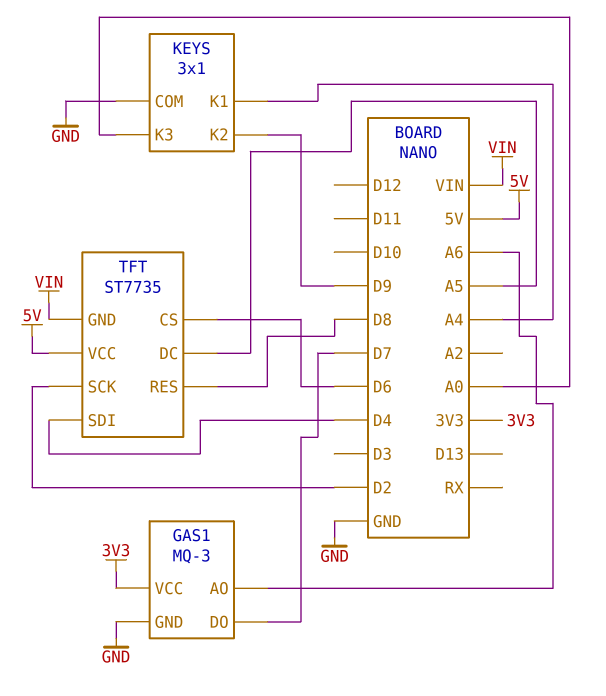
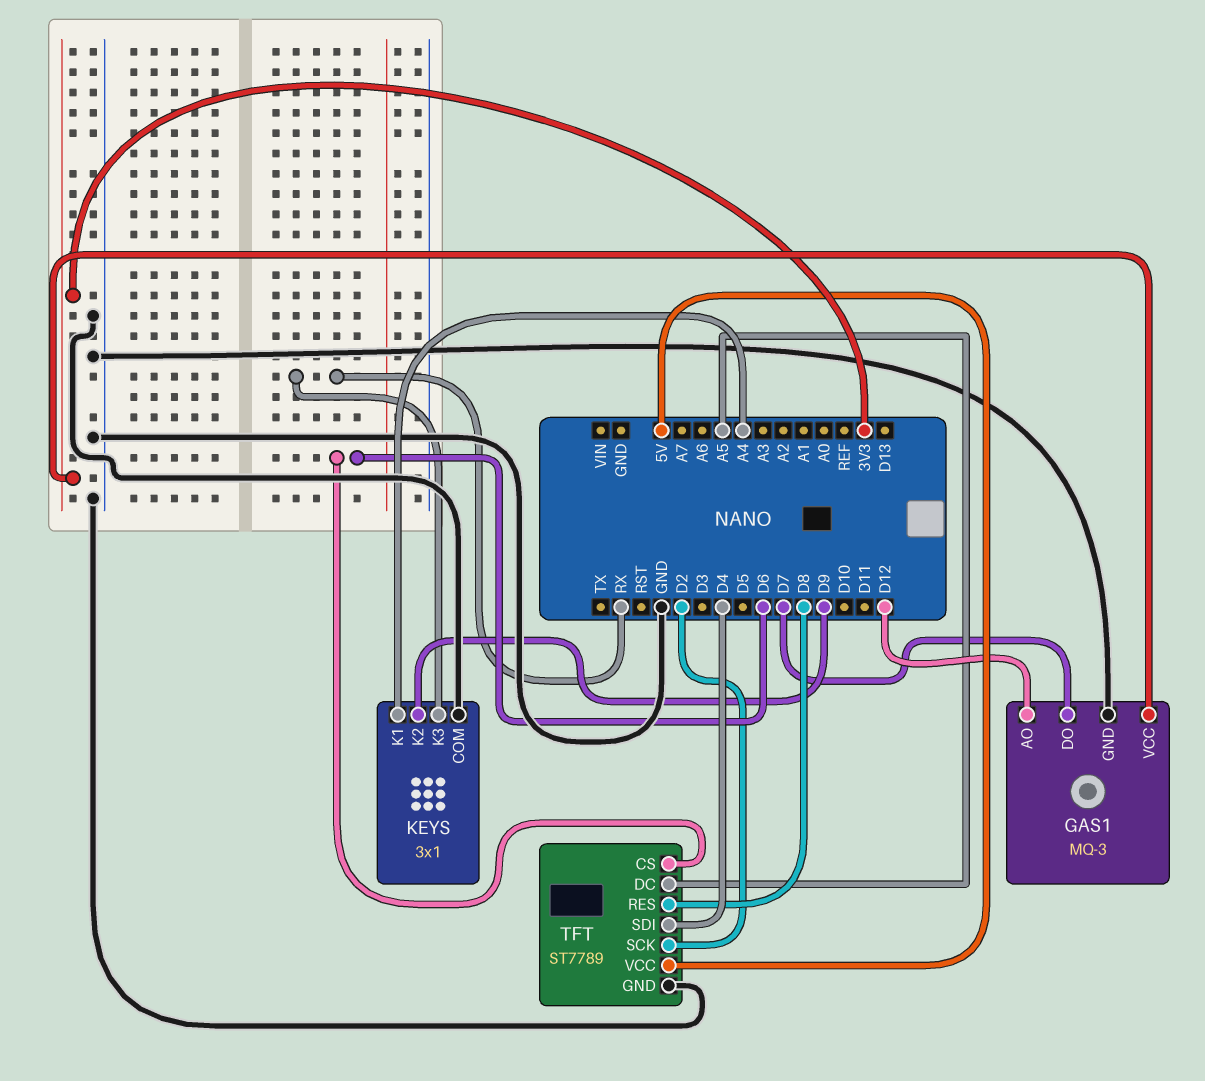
GAS1 pin AO: A6 -> D12
KEYS pin K3: A0 -> RX
TFT: ST7735 -> ST7789
TFT pin GND: VIN -> GND

